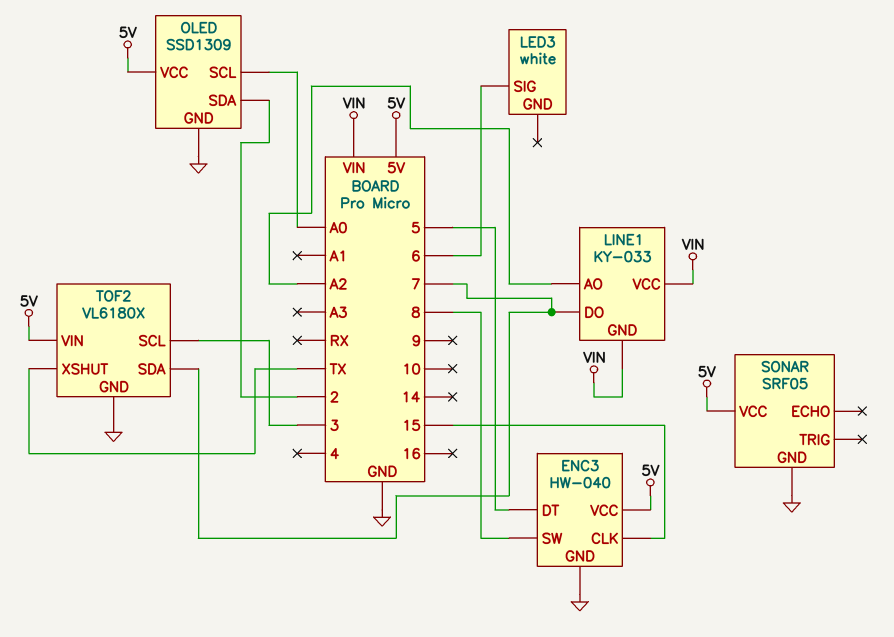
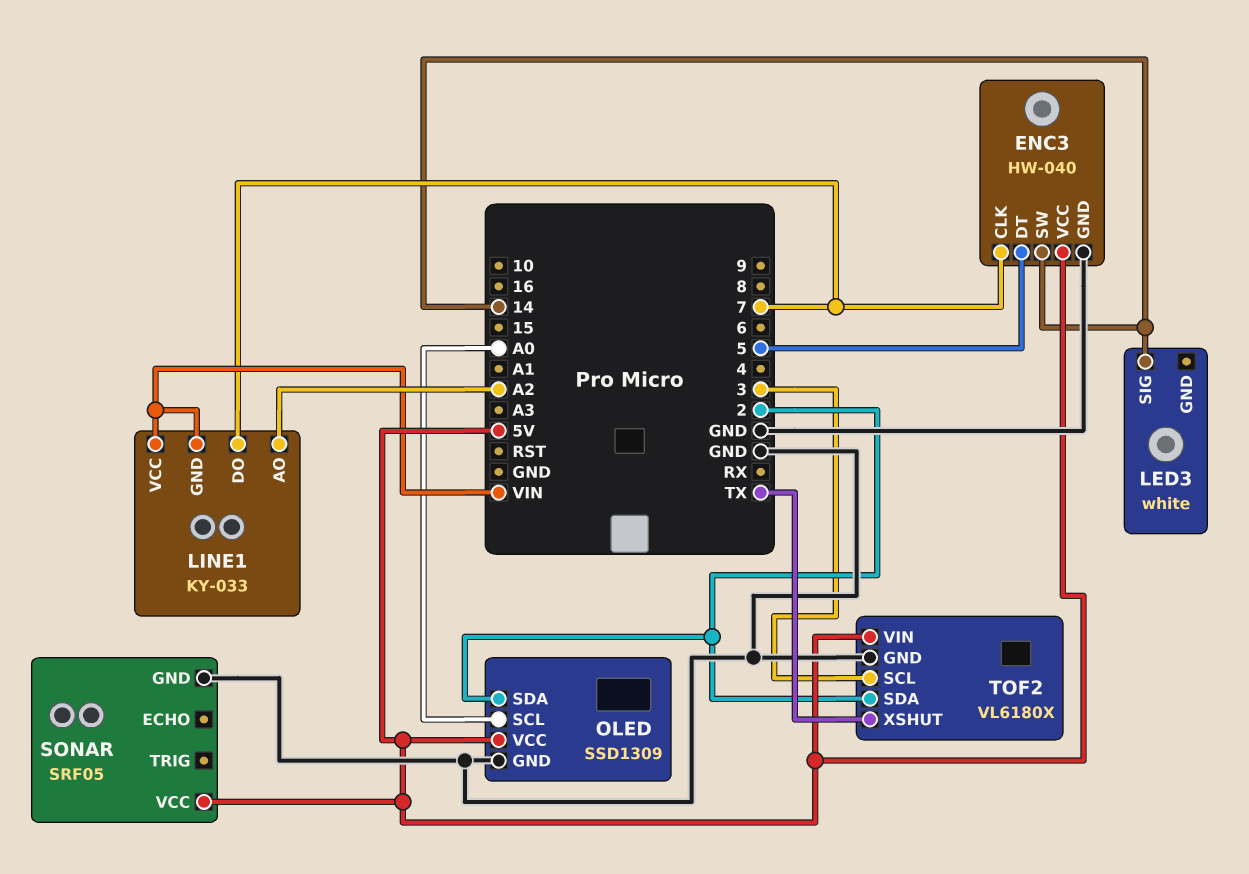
ENC3 pin CLK: 15 -> 7
ENC3 pin SW: 8 -> 14
LED3 pin SIG: 6 -> 14
TOF2 pin SDA: 7 -> 2

